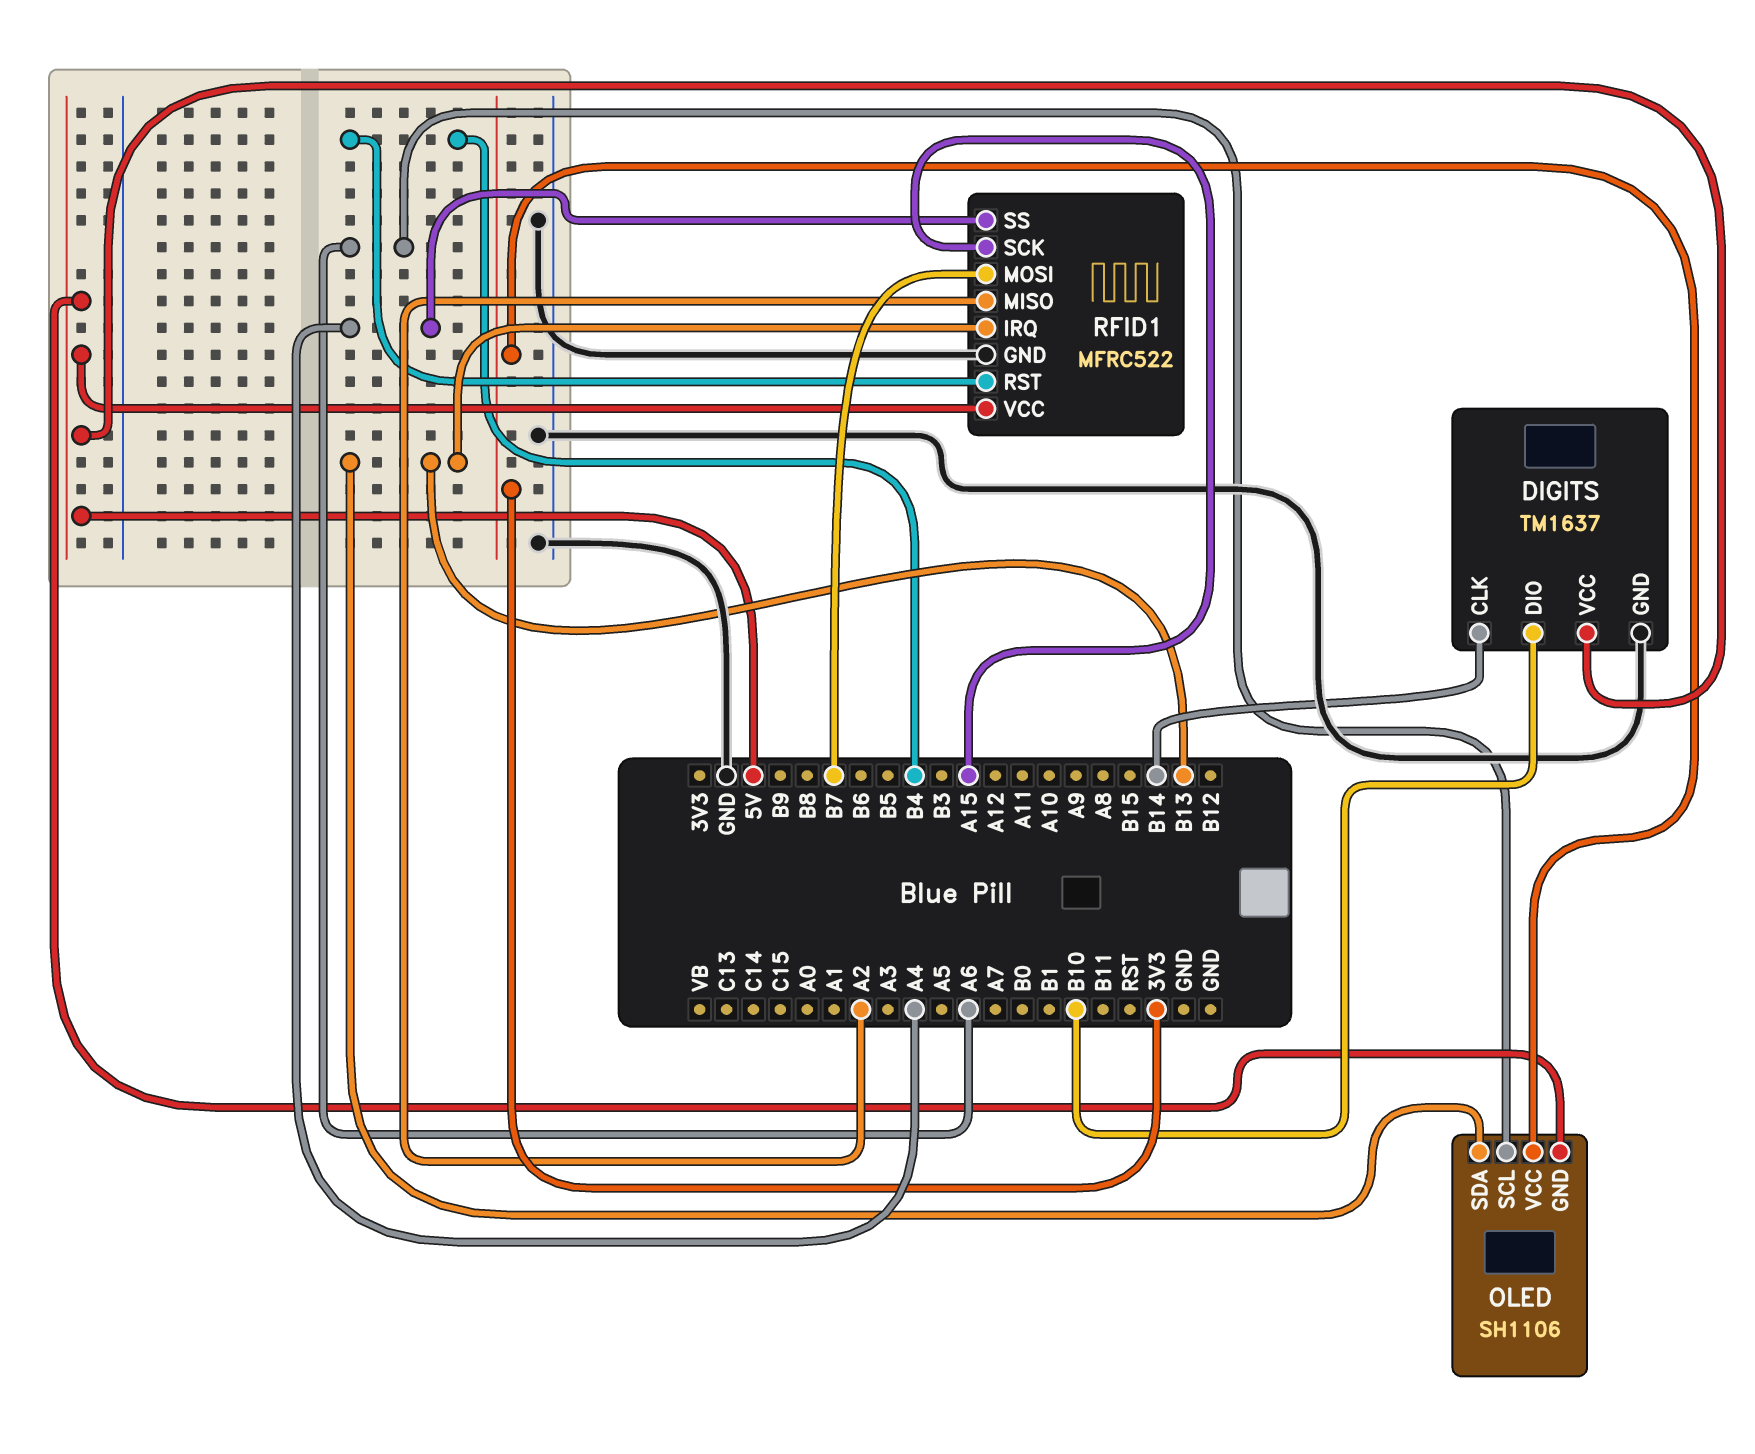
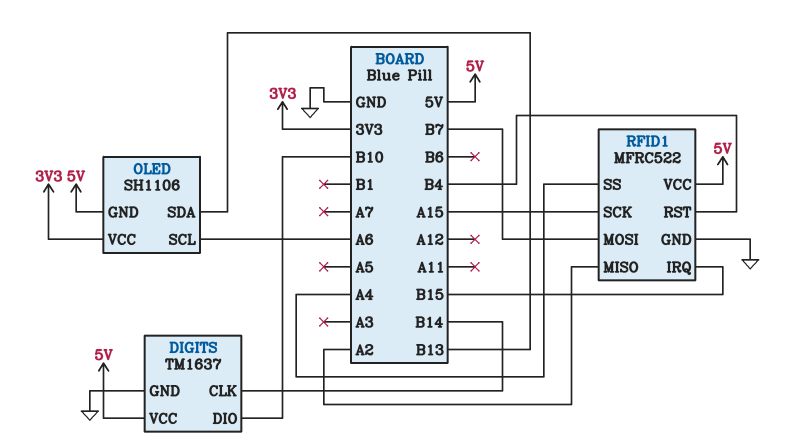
RFID1 pin IRQ: B13 -> B15

